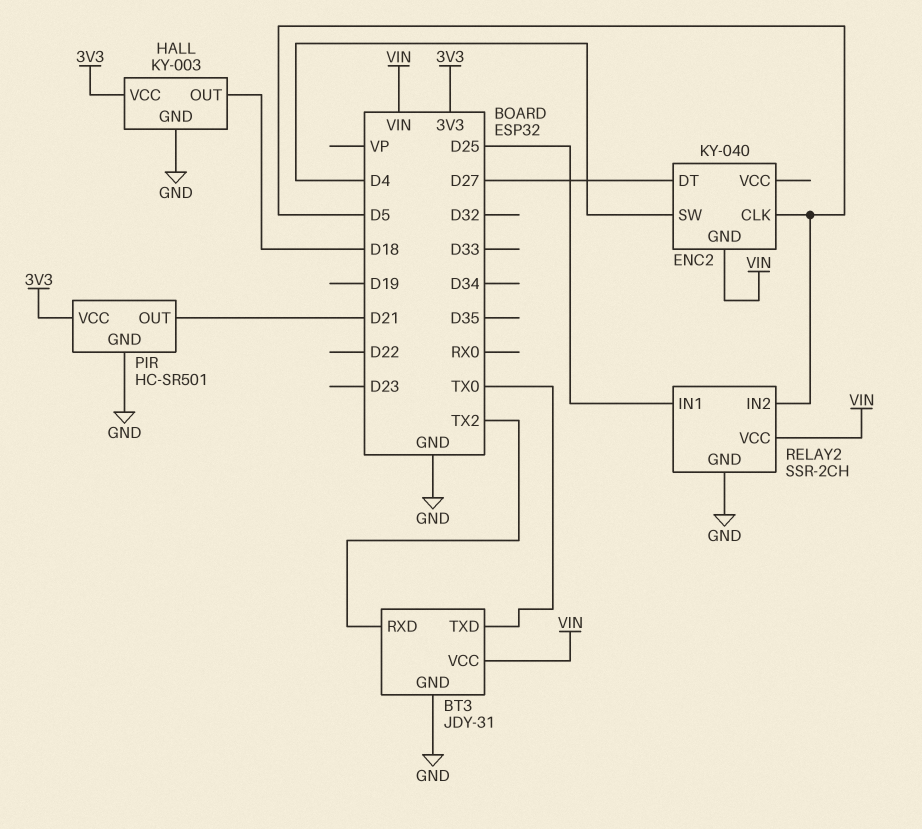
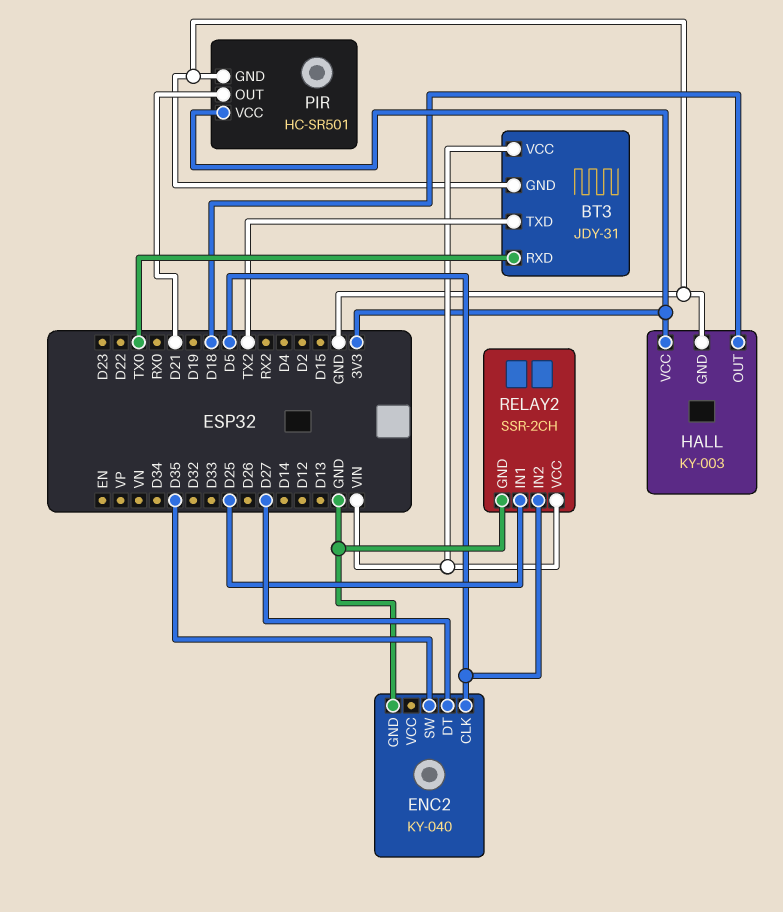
BT3 pin RXD: TX2 -> TX0
BT3 pin TXD: TX0 -> TX2
ENC2 pin GND: VIN -> GND
ENC2 pin SW: D4 -> D35

